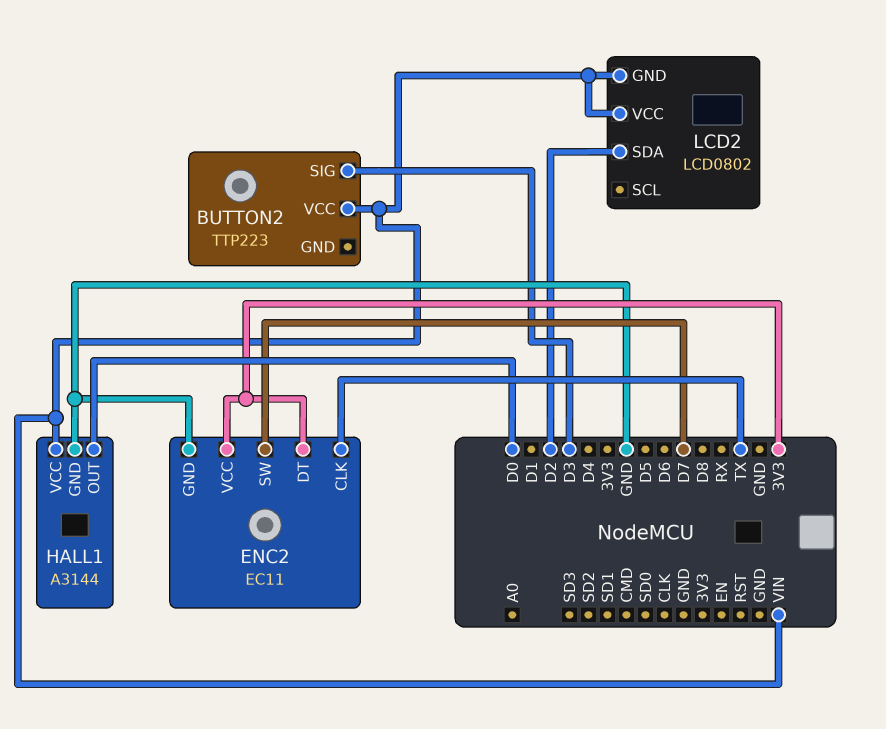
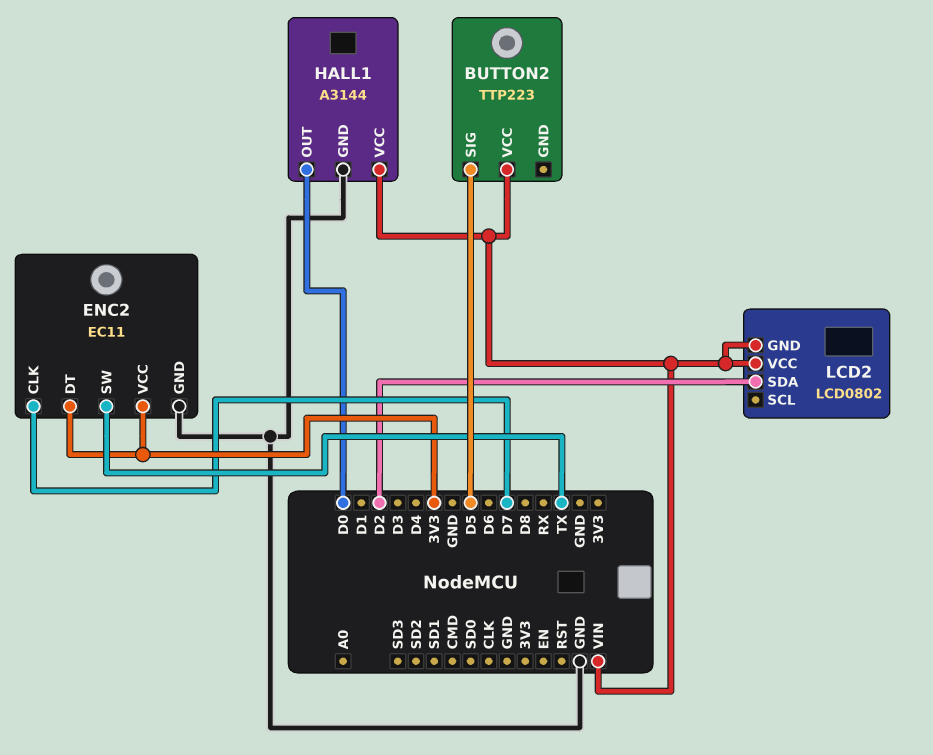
BUTTON2 pin SIG: D3 -> D5
ENC2 pin CLK: TX -> D7
ENC2 pin SW: D7 -> TX

